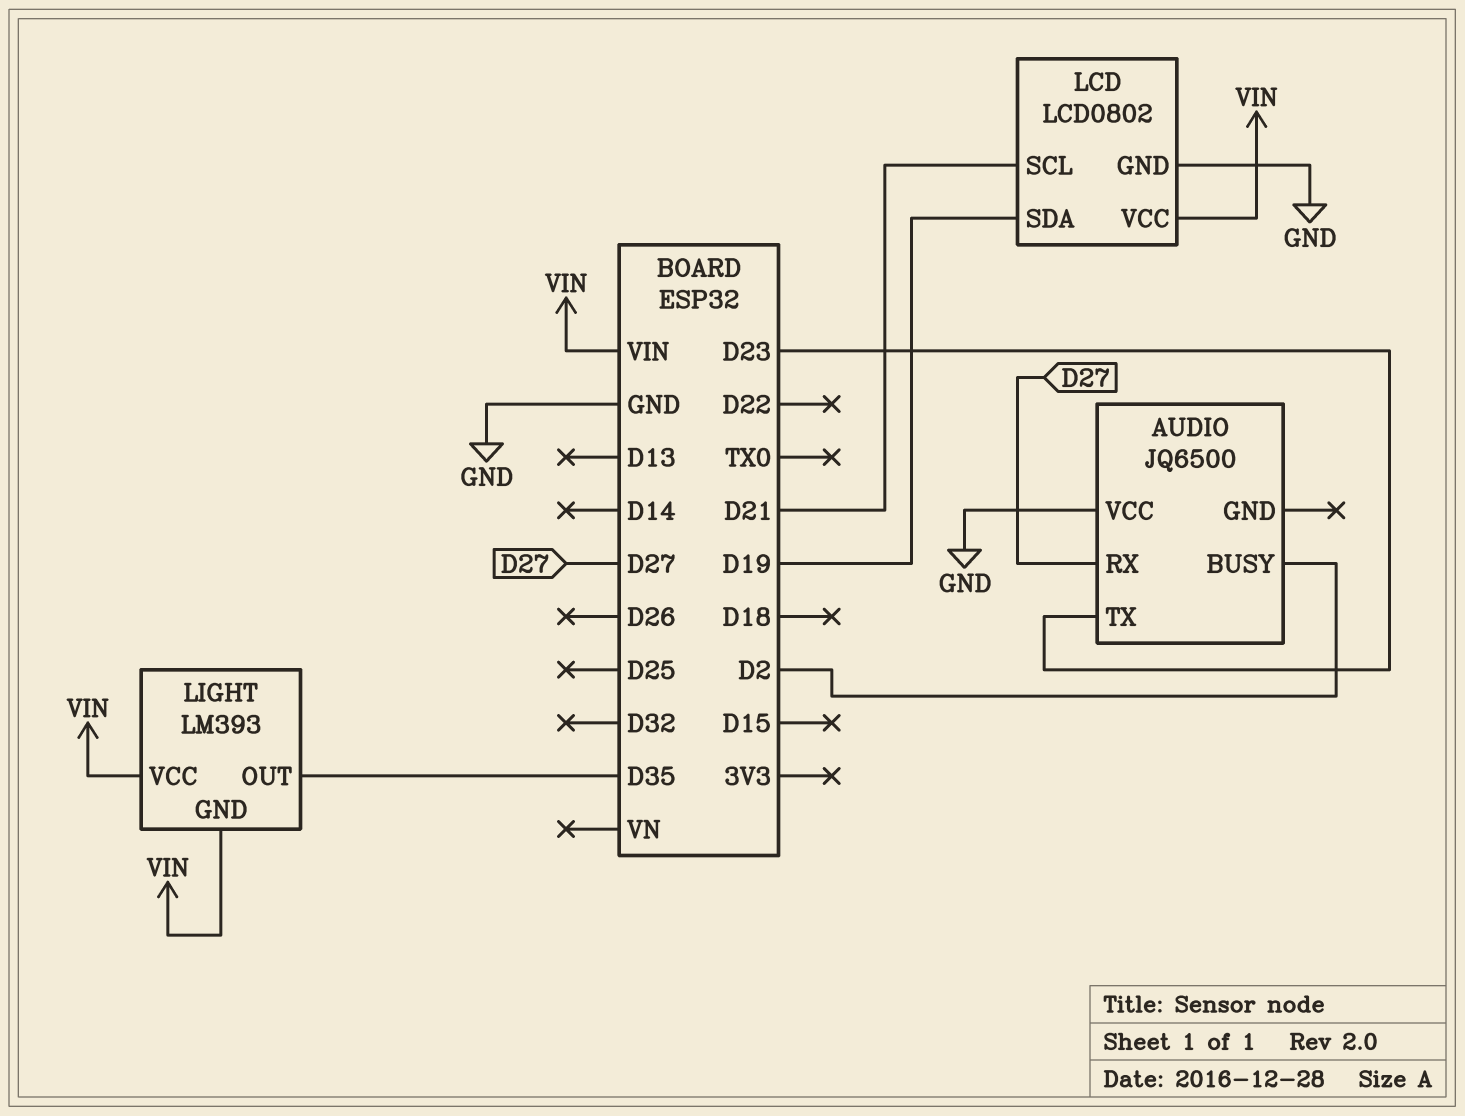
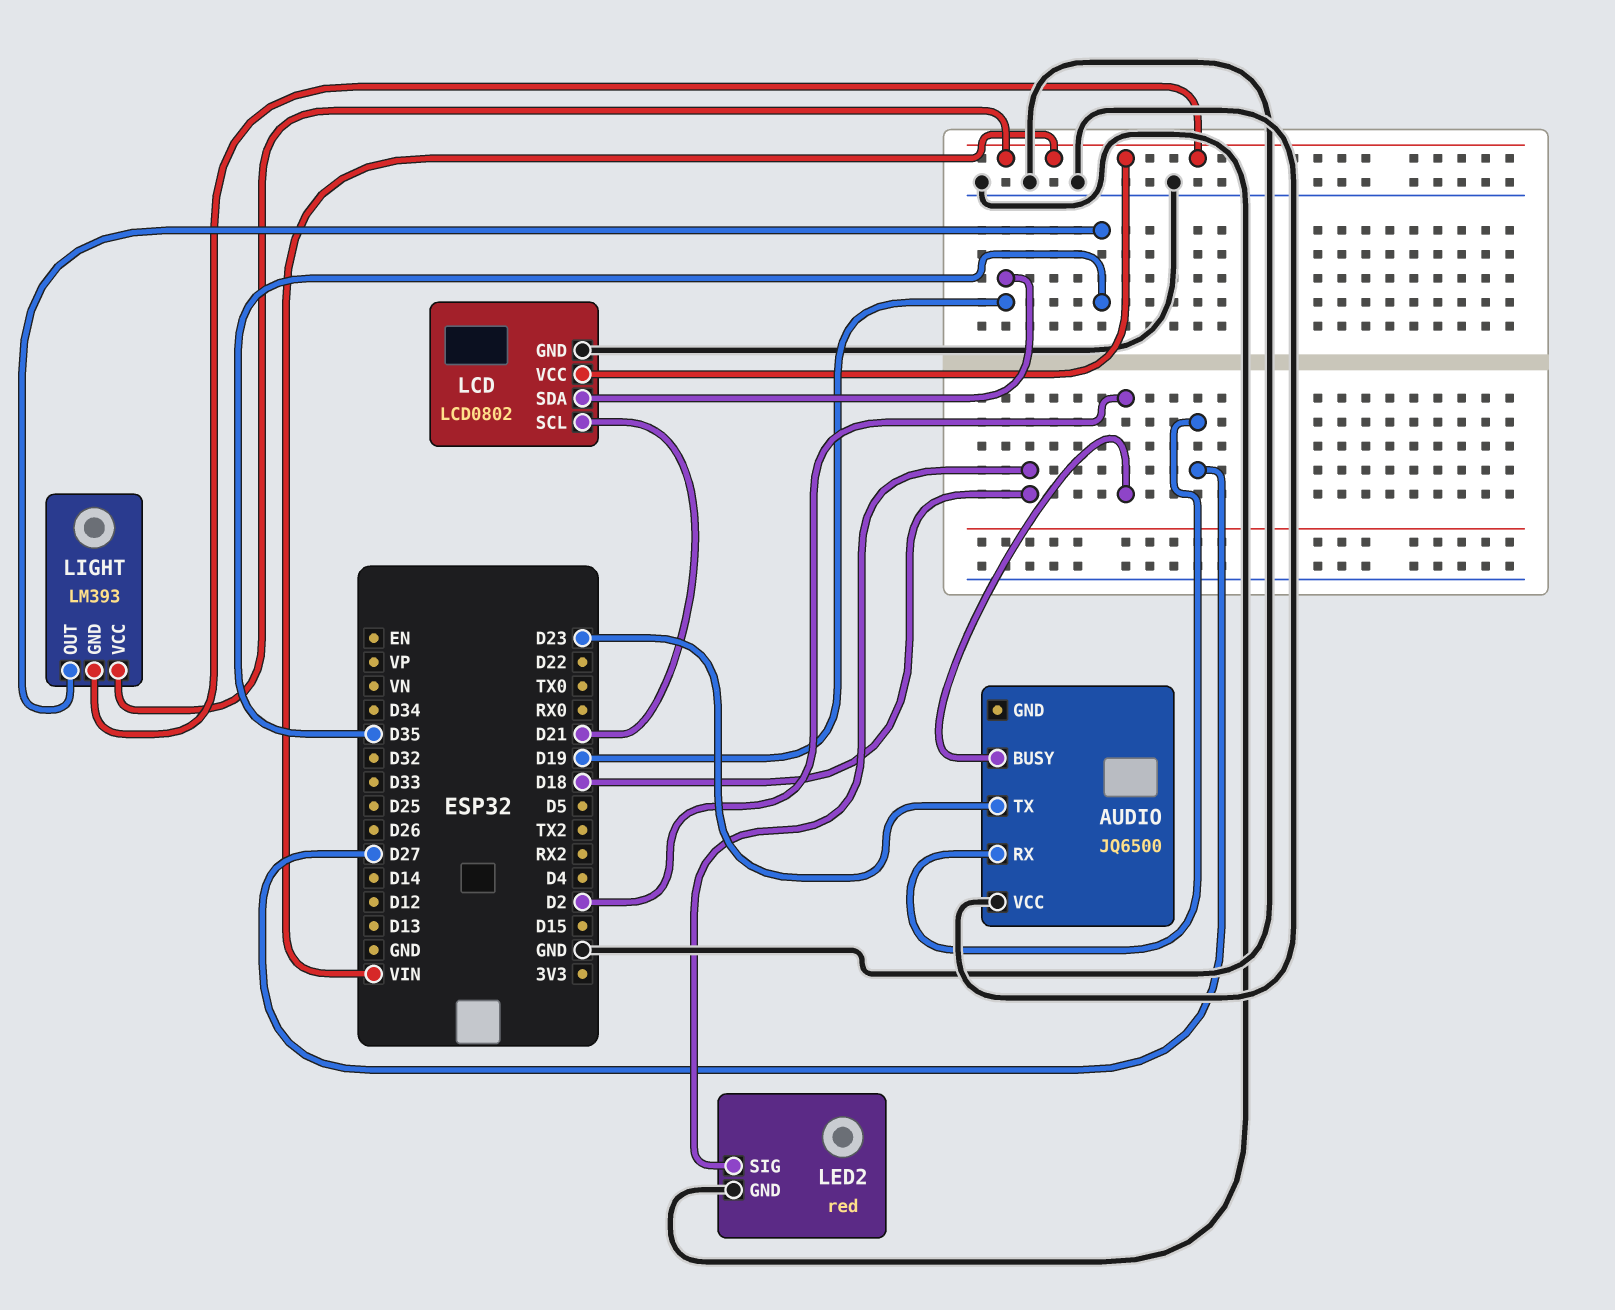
LED2: none -> red
LED2 pin GND: none -> GND
LED2 pin SIG: none -> D18

